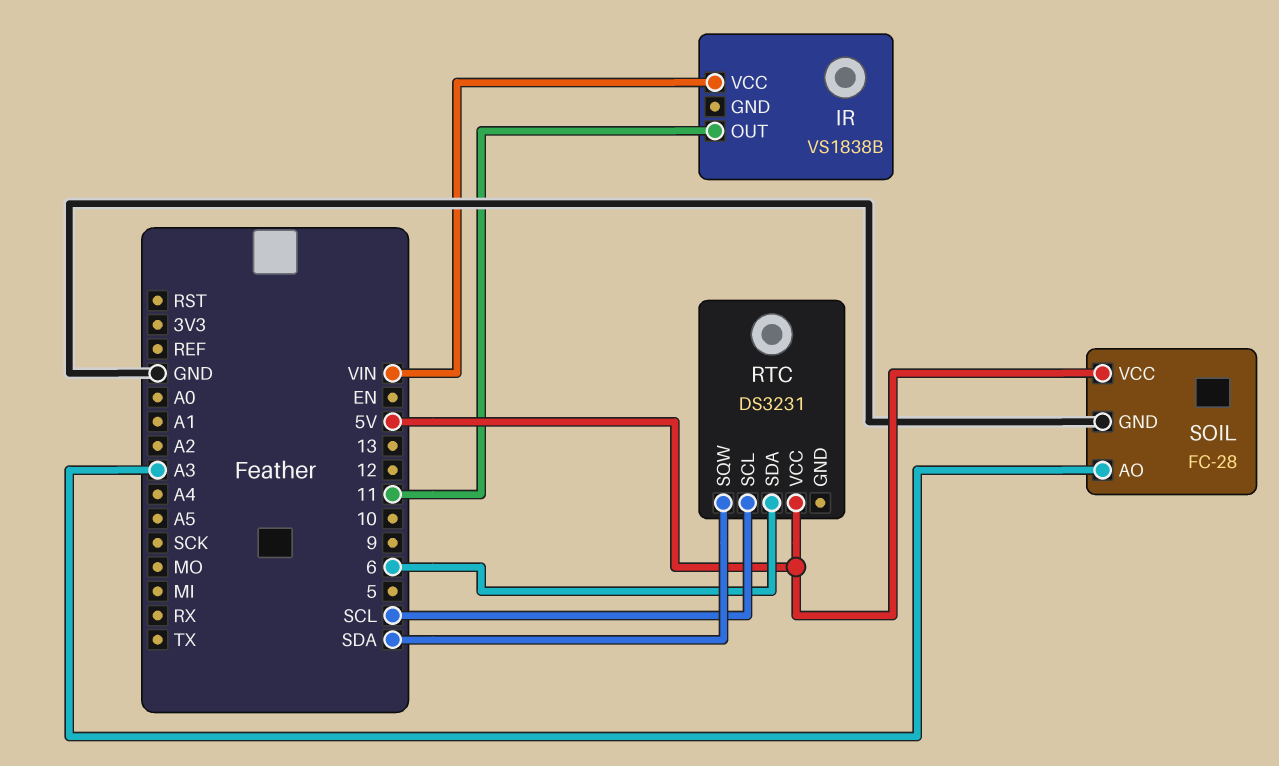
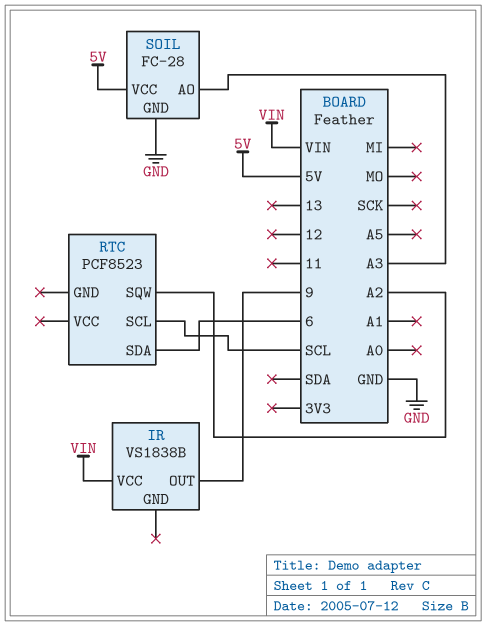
IR pin OUT: 11 -> 9
RTC: DS3231 -> PCF8523
RTC pin SQW: SDA -> A2
RTC pin VCC: 5V -> none

